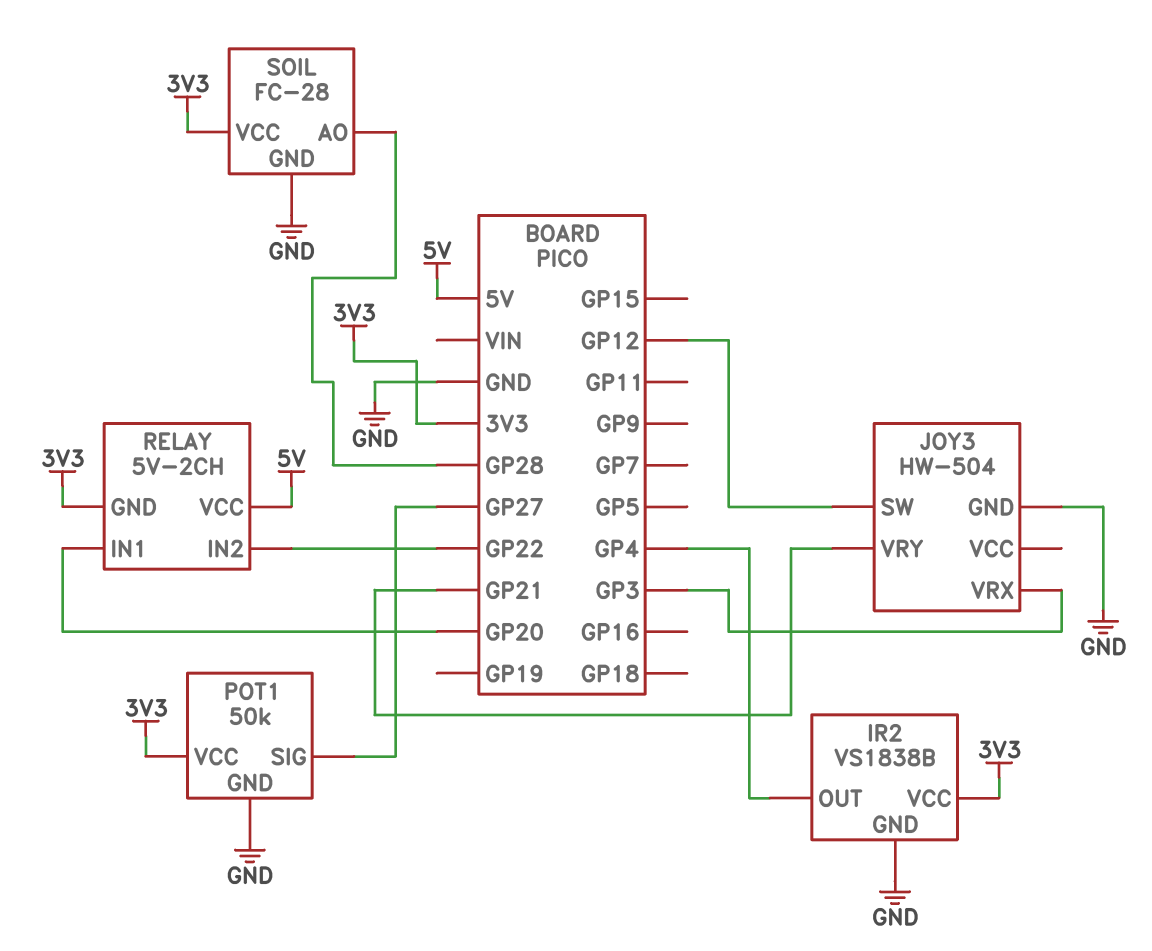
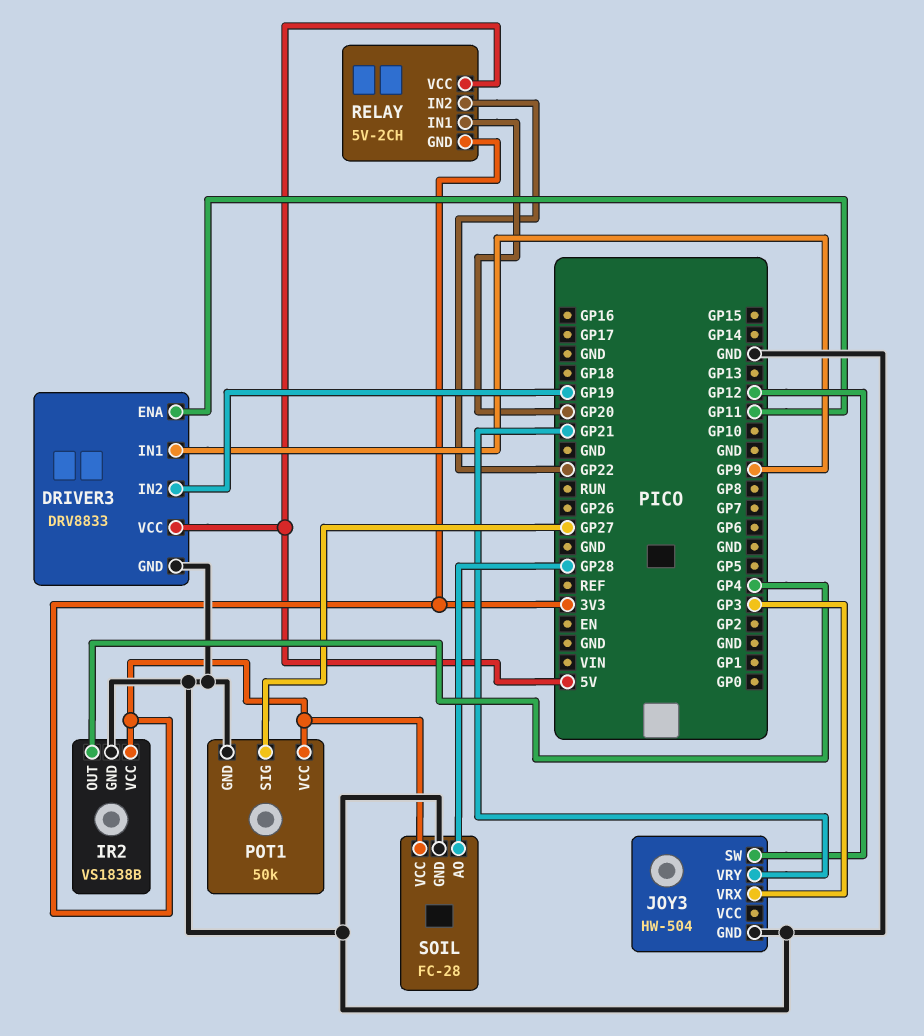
DRIVER3: none -> DRV8833
DRIVER3 pin ENA: none -> GP11
DRIVER3 pin GND: none -> GND
DRIVER3 pin IN1: none -> GP9
DRIVER3 pin IN2: none -> GP19
DRIVER3 pin VCC: none -> 5V

